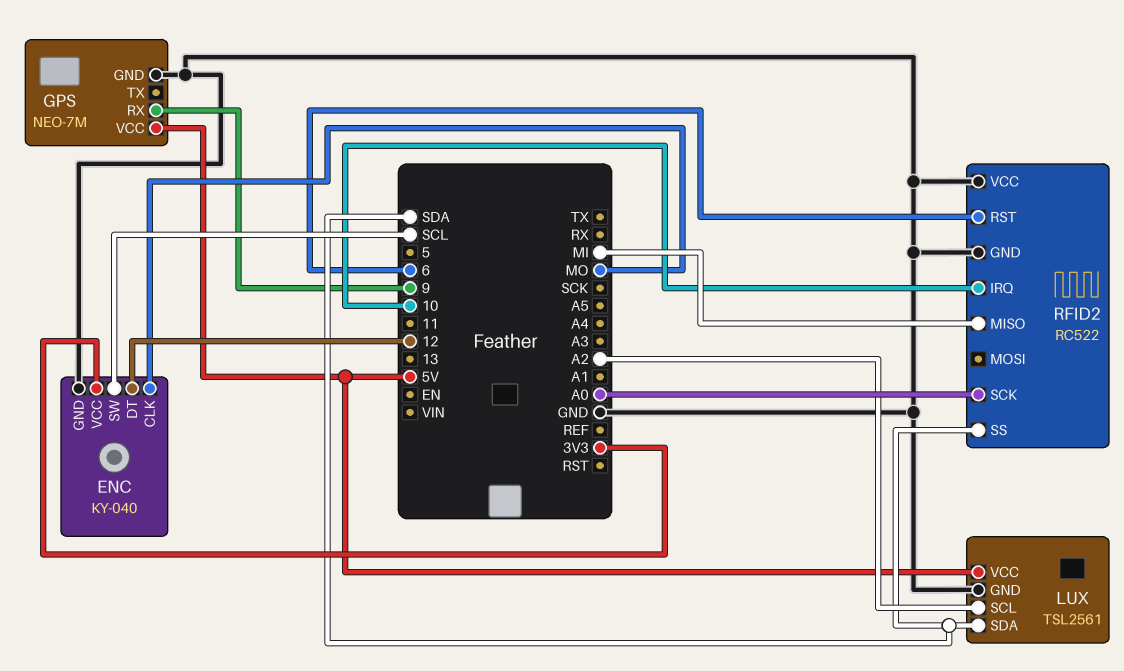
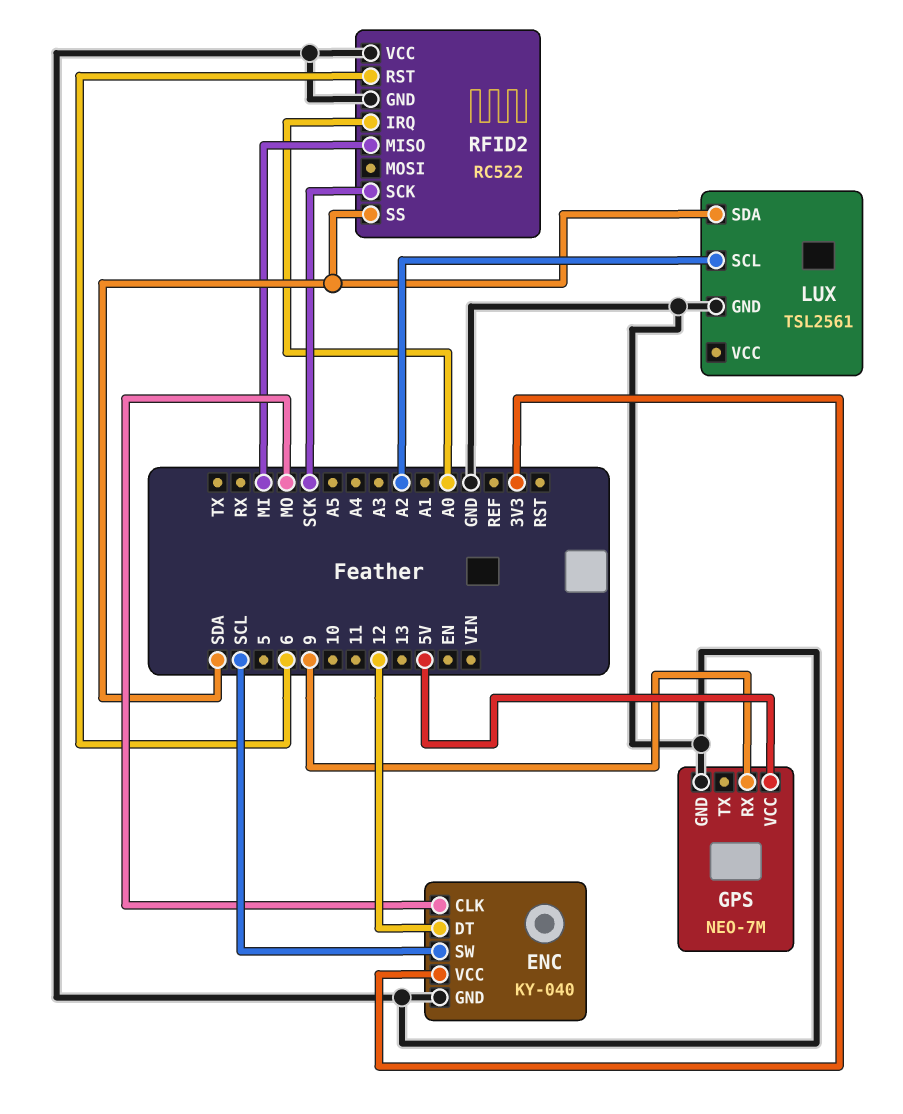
LUX pin VCC: 5V -> none
RFID2 pin IRQ: 10 -> A0
RFID2 pin SCK: A0 -> SCK

